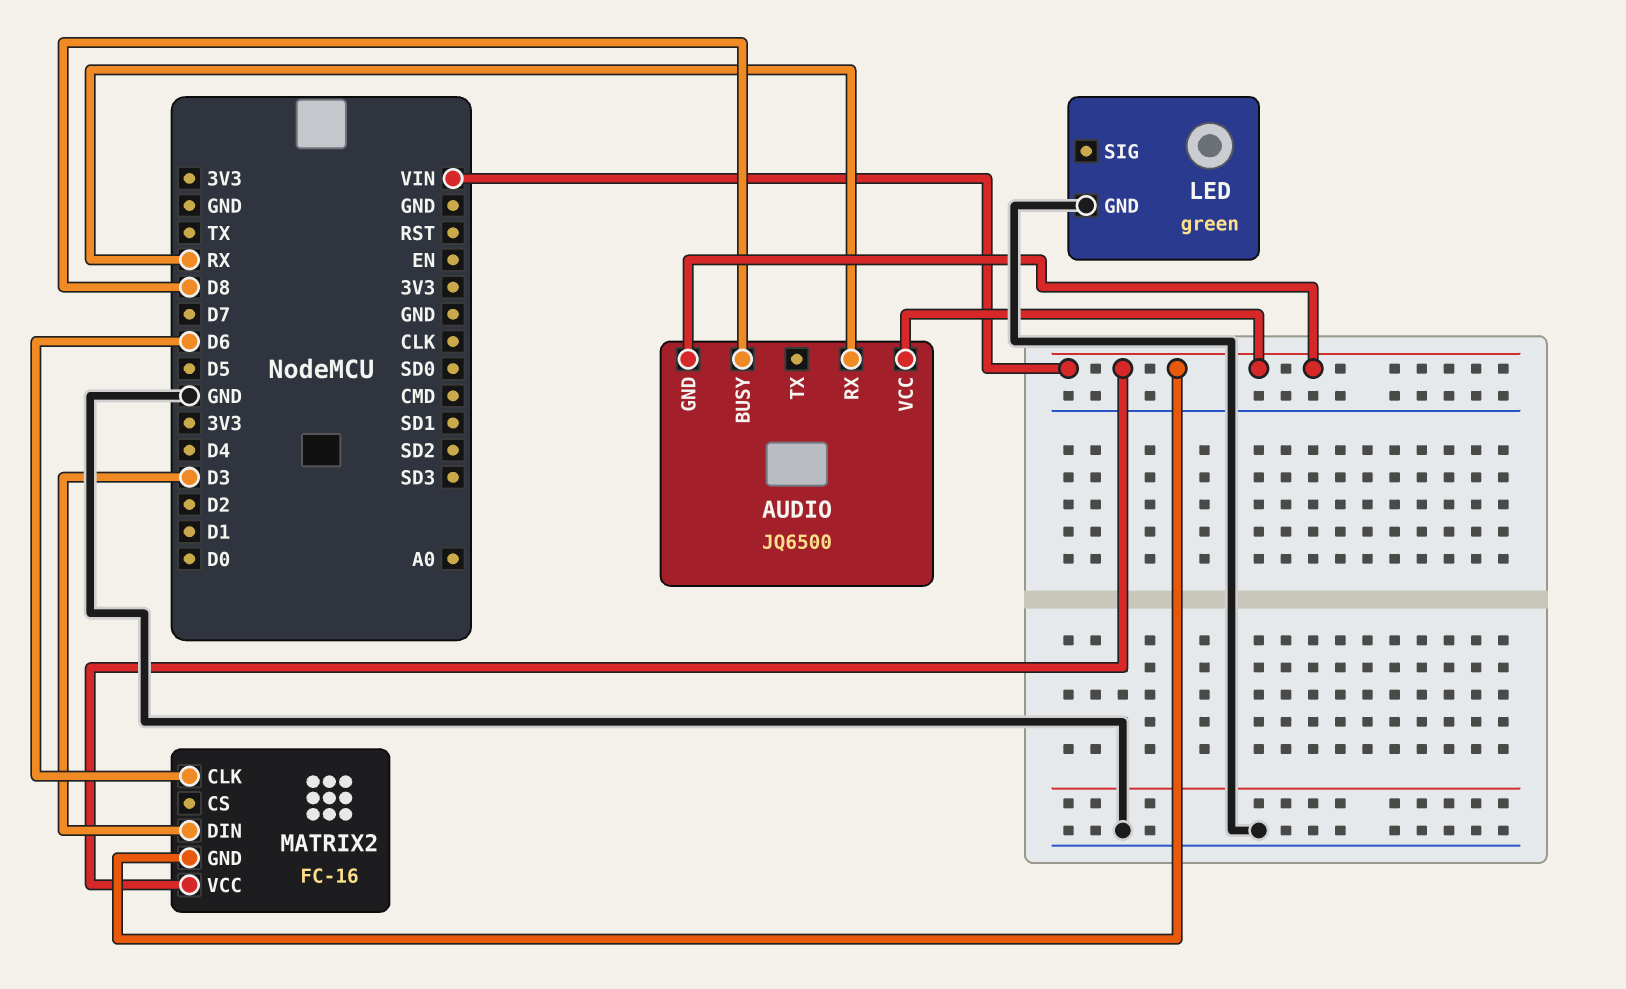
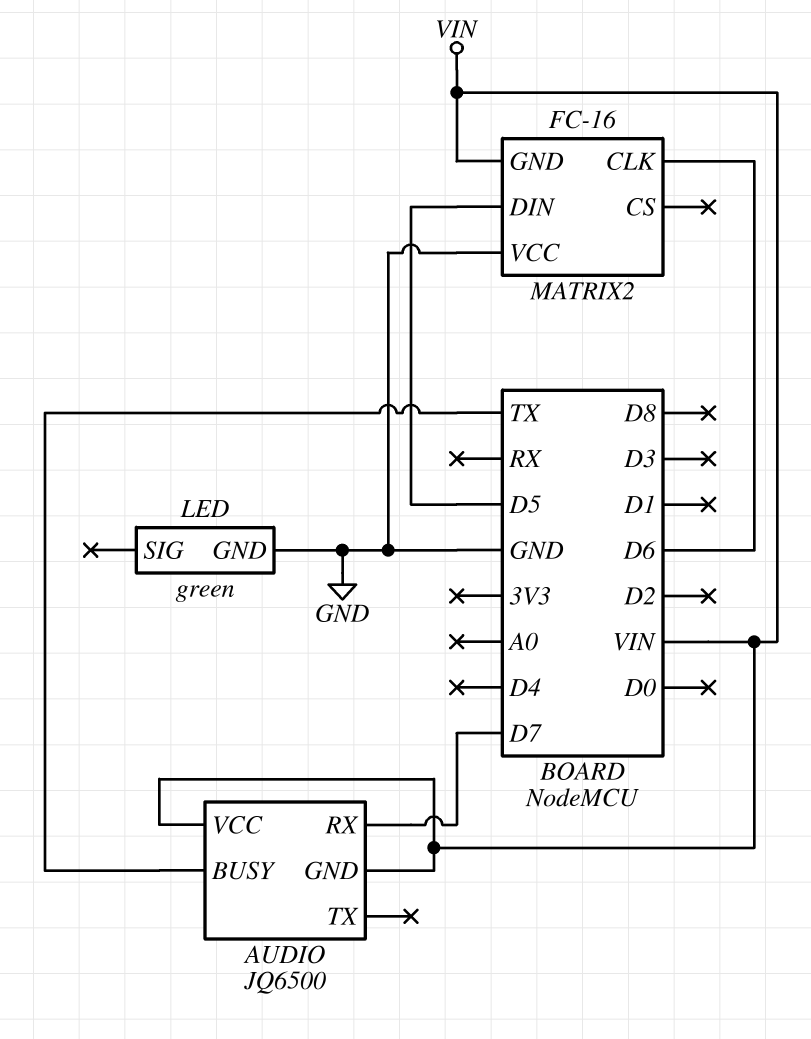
AUDIO pin BUSY: D8 -> TX
AUDIO pin RX: RX -> D7
MATRIX2 pin DIN: D3 -> D5
MATRIX2 pin VCC: VIN -> GND

